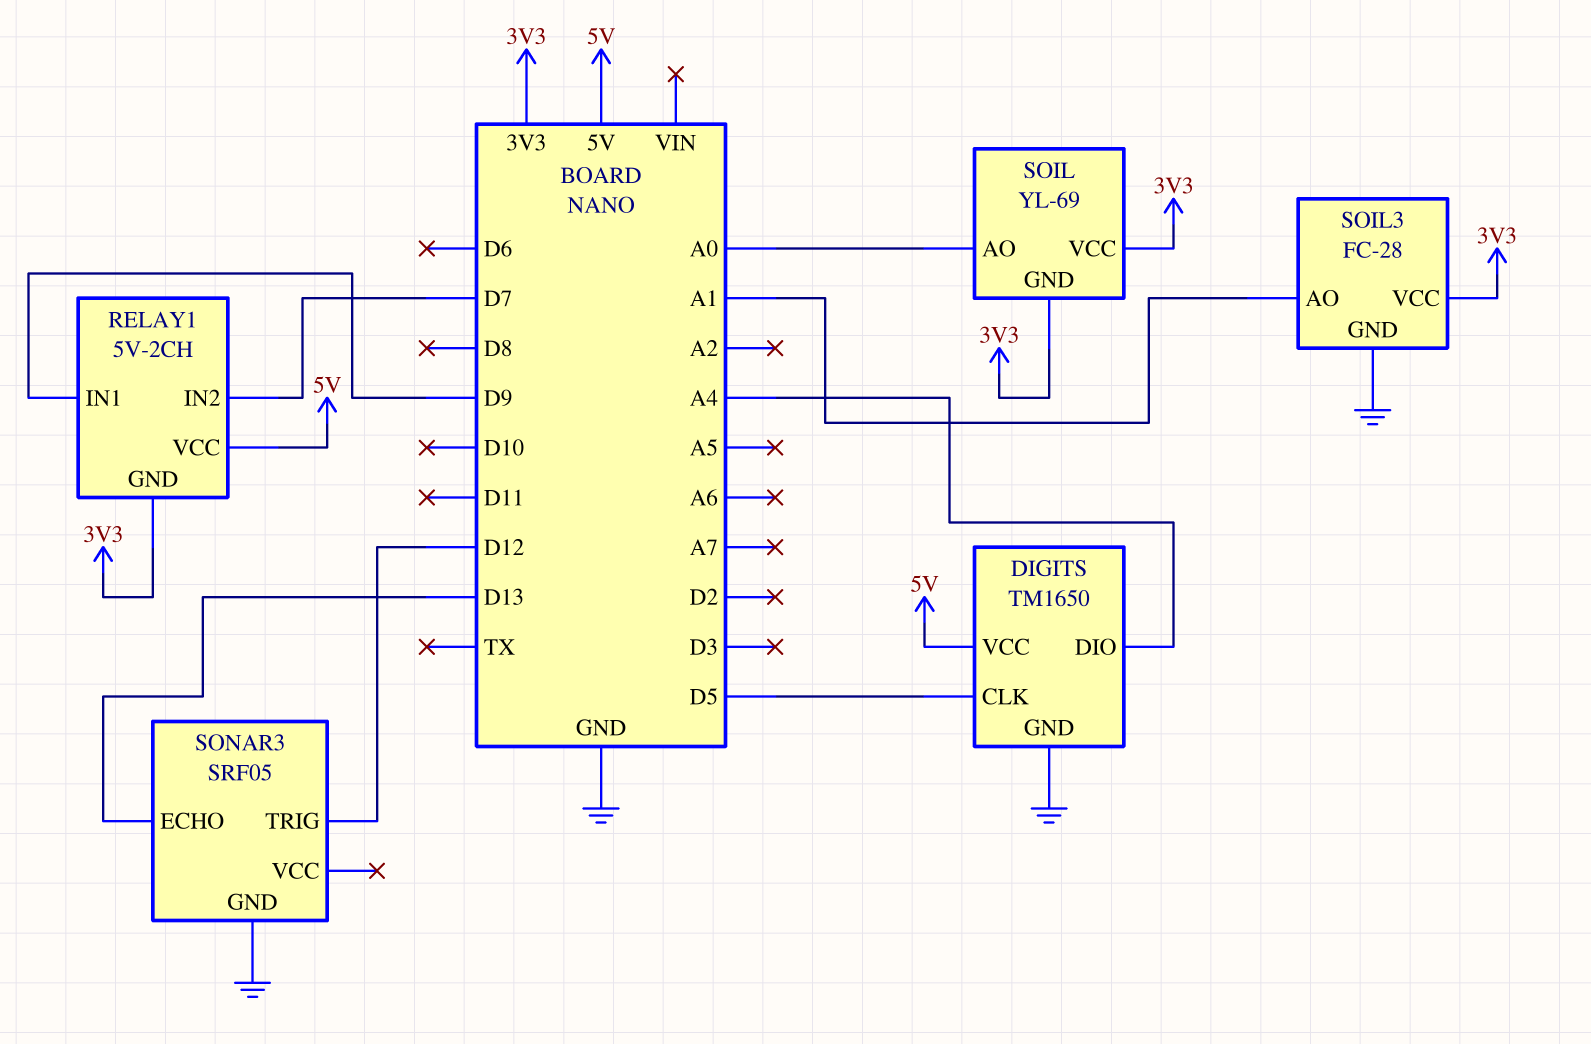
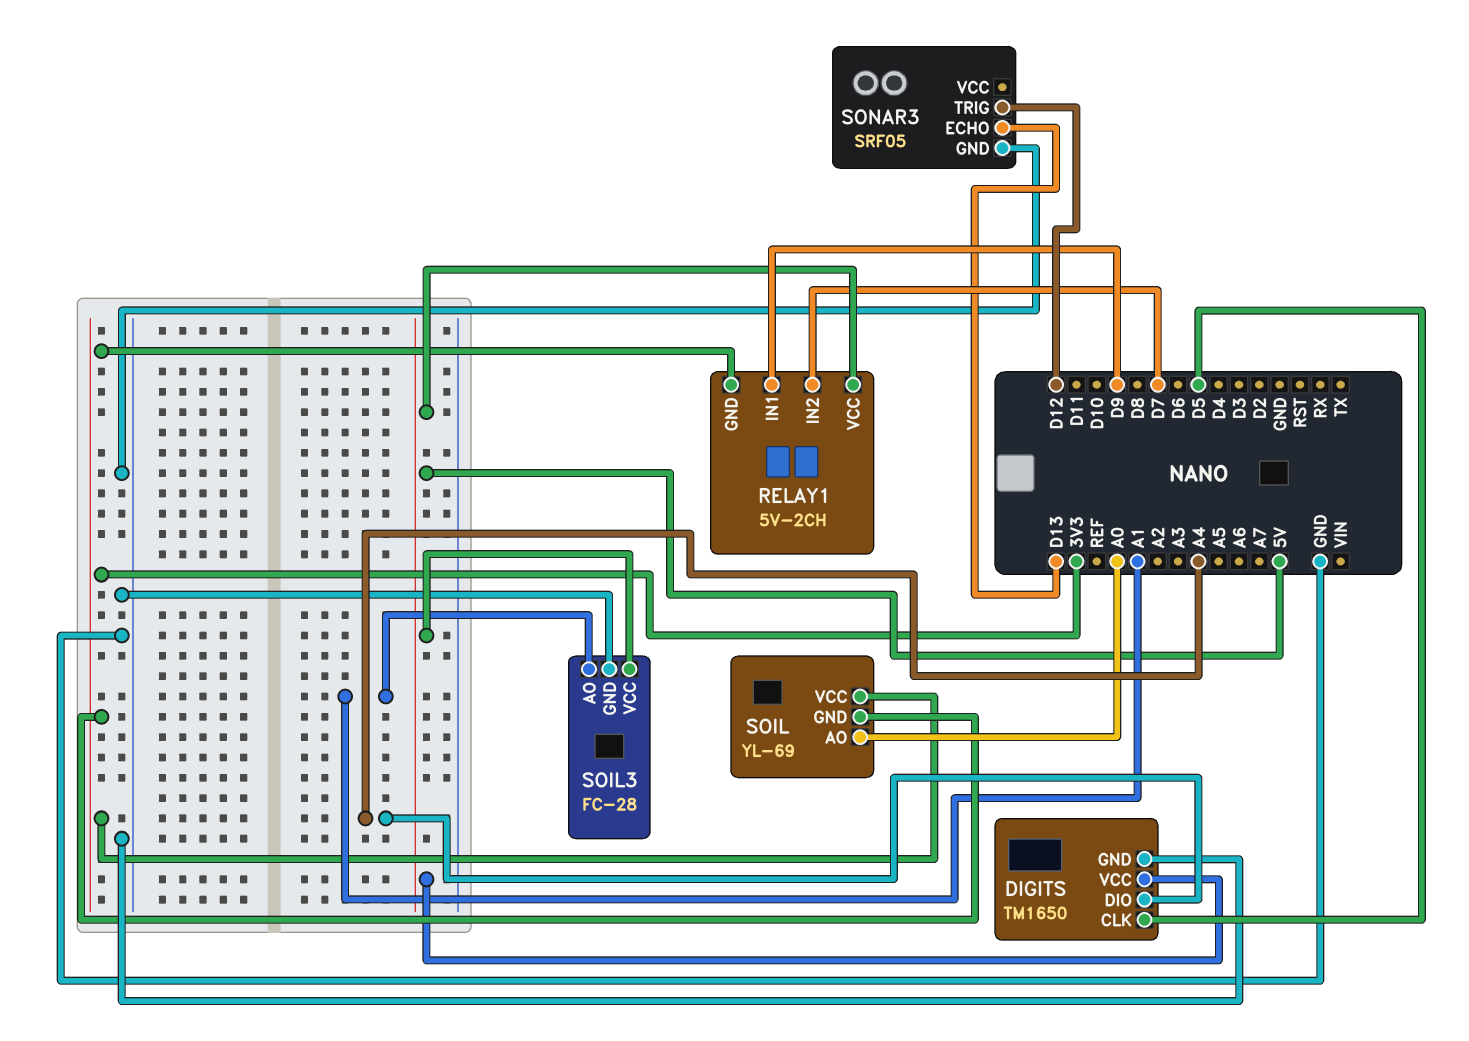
SOIL3 pin VCC: 3V3 -> 5V

